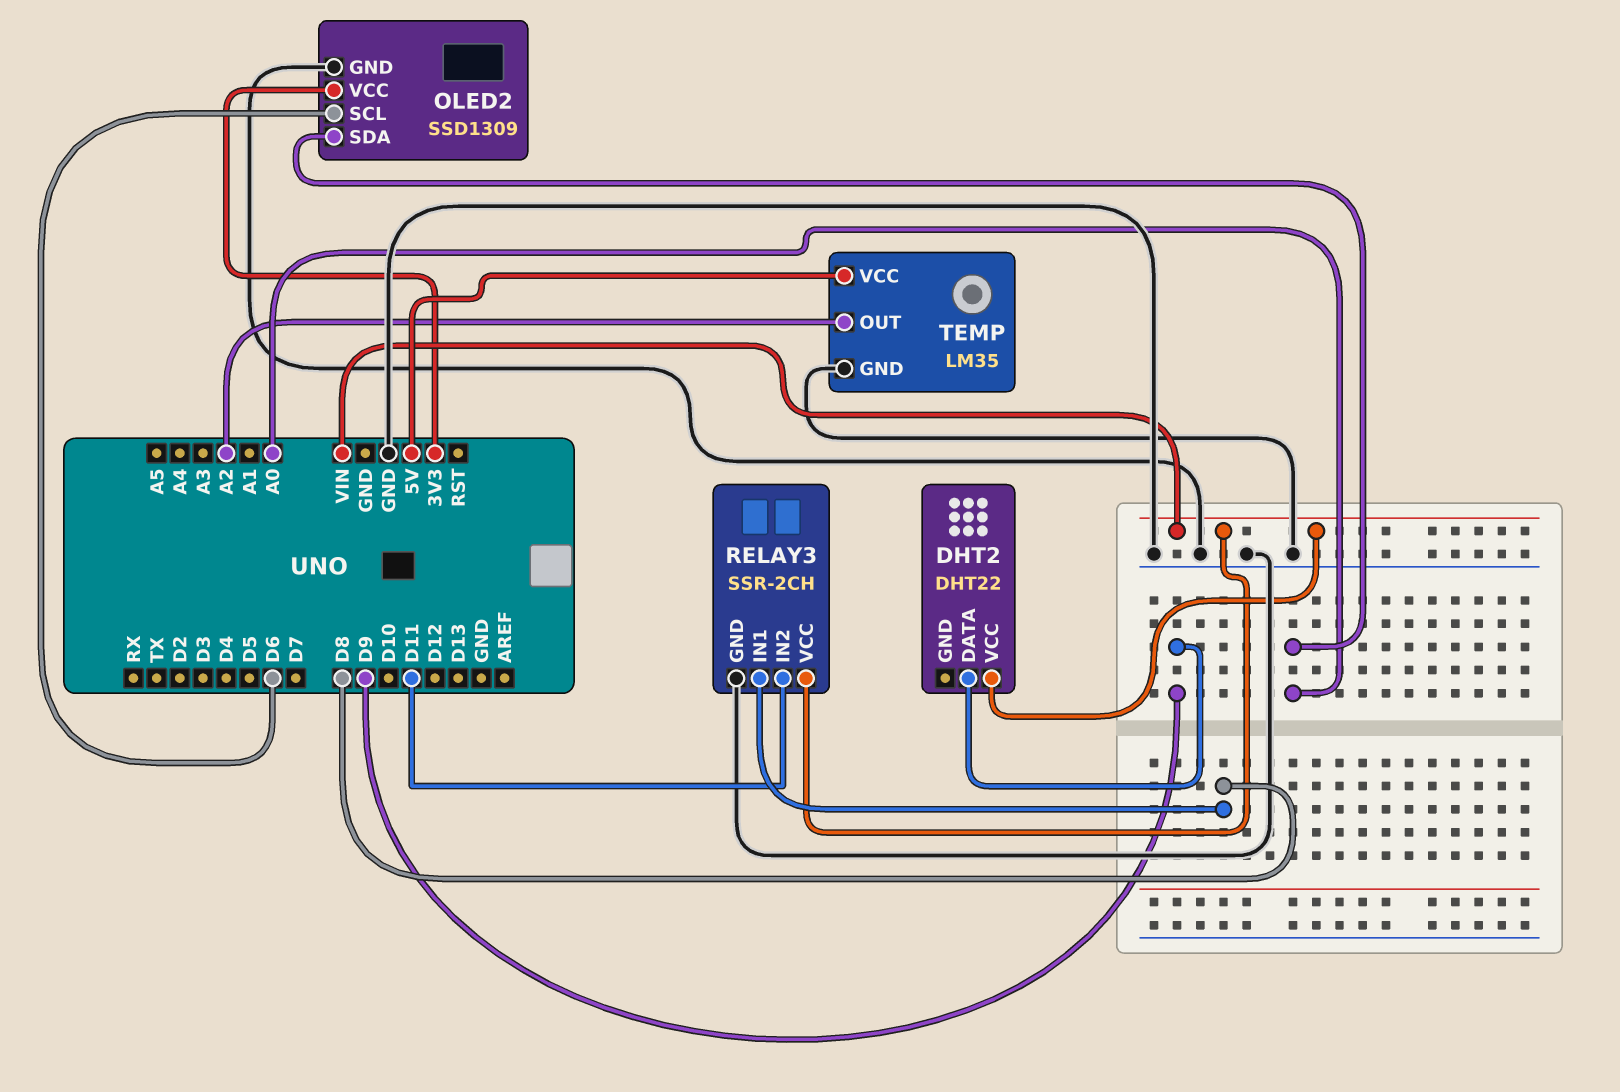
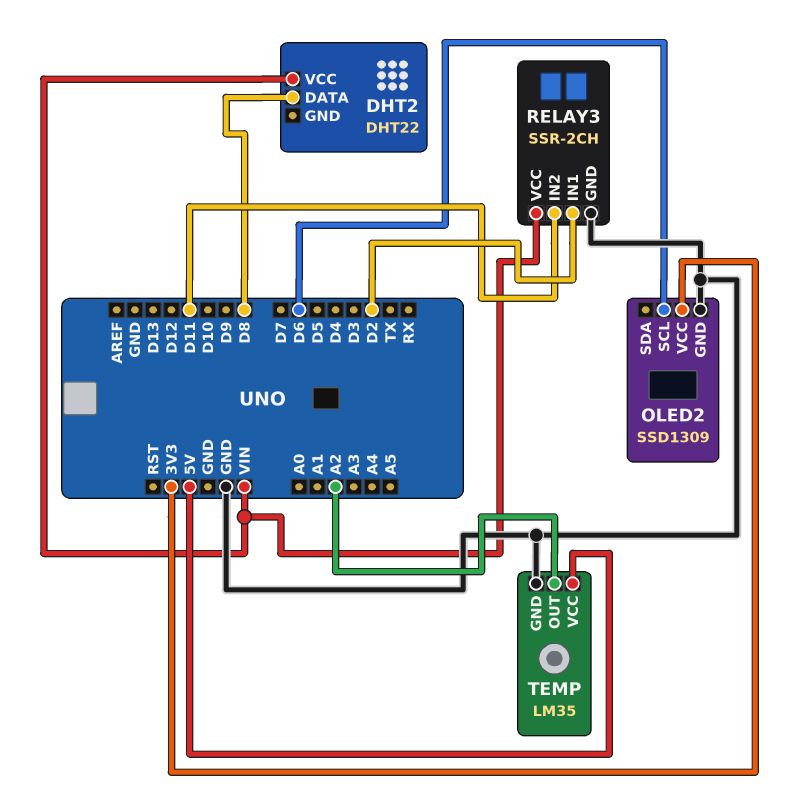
DHT2 pin DATA: D9 -> D8
OLED2 pin SDA: A0 -> none
RELAY3 pin IN1: D8 -> D2

